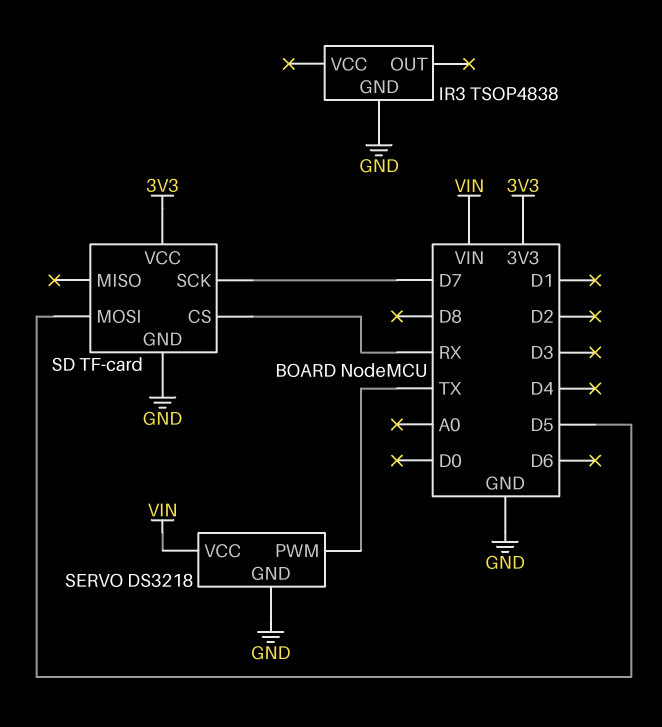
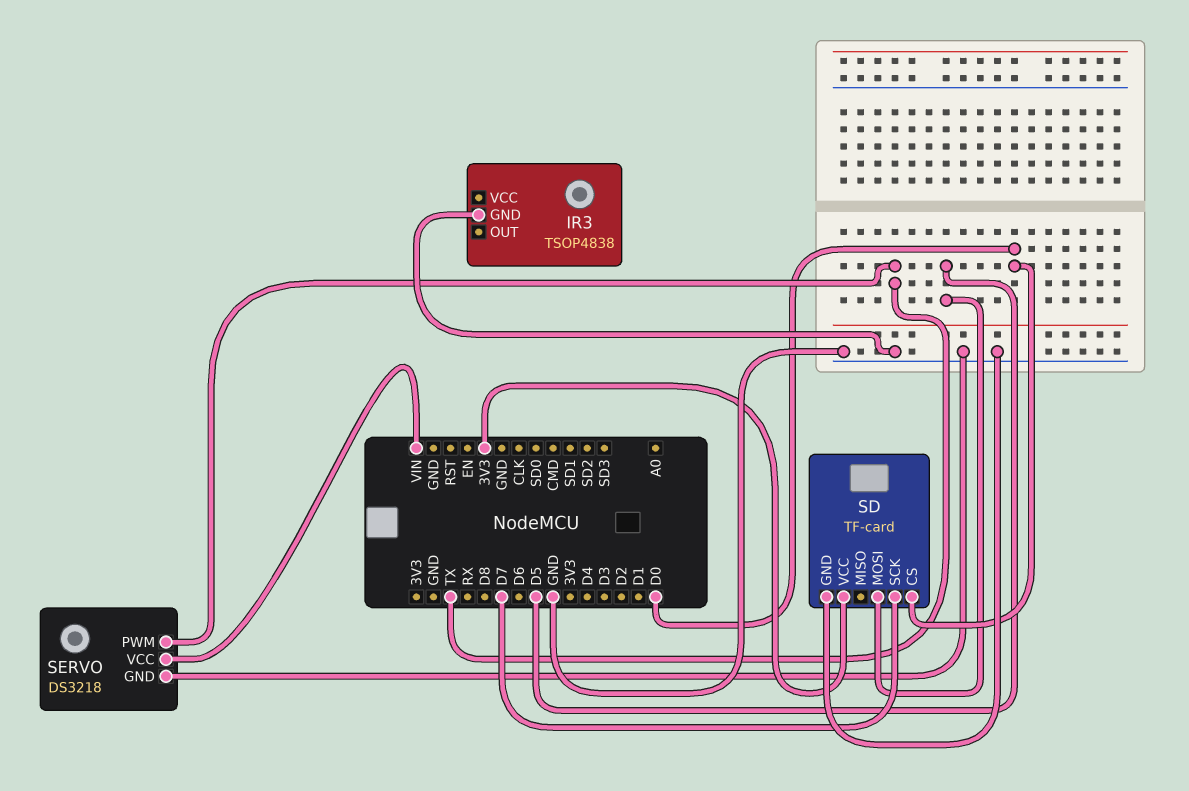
SD pin CS: RX -> D0

